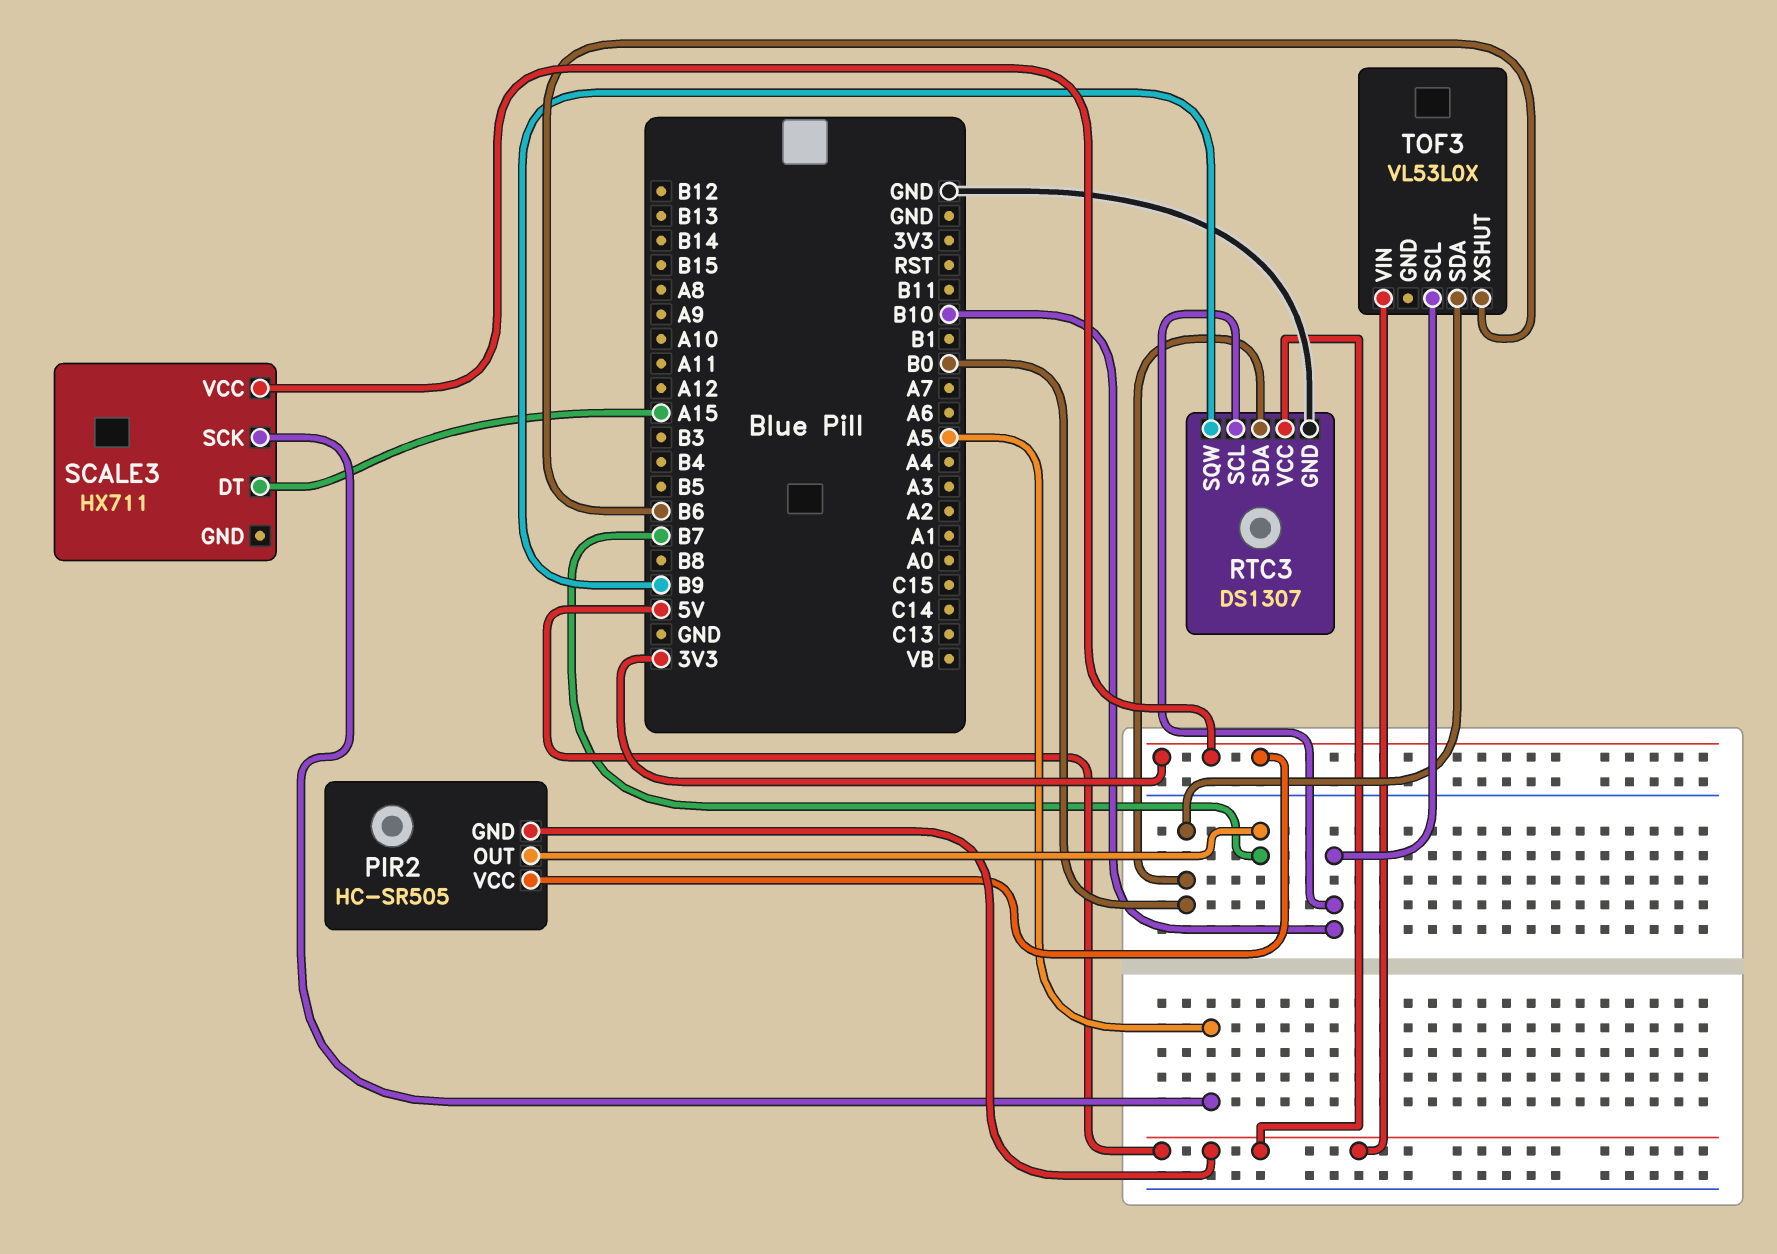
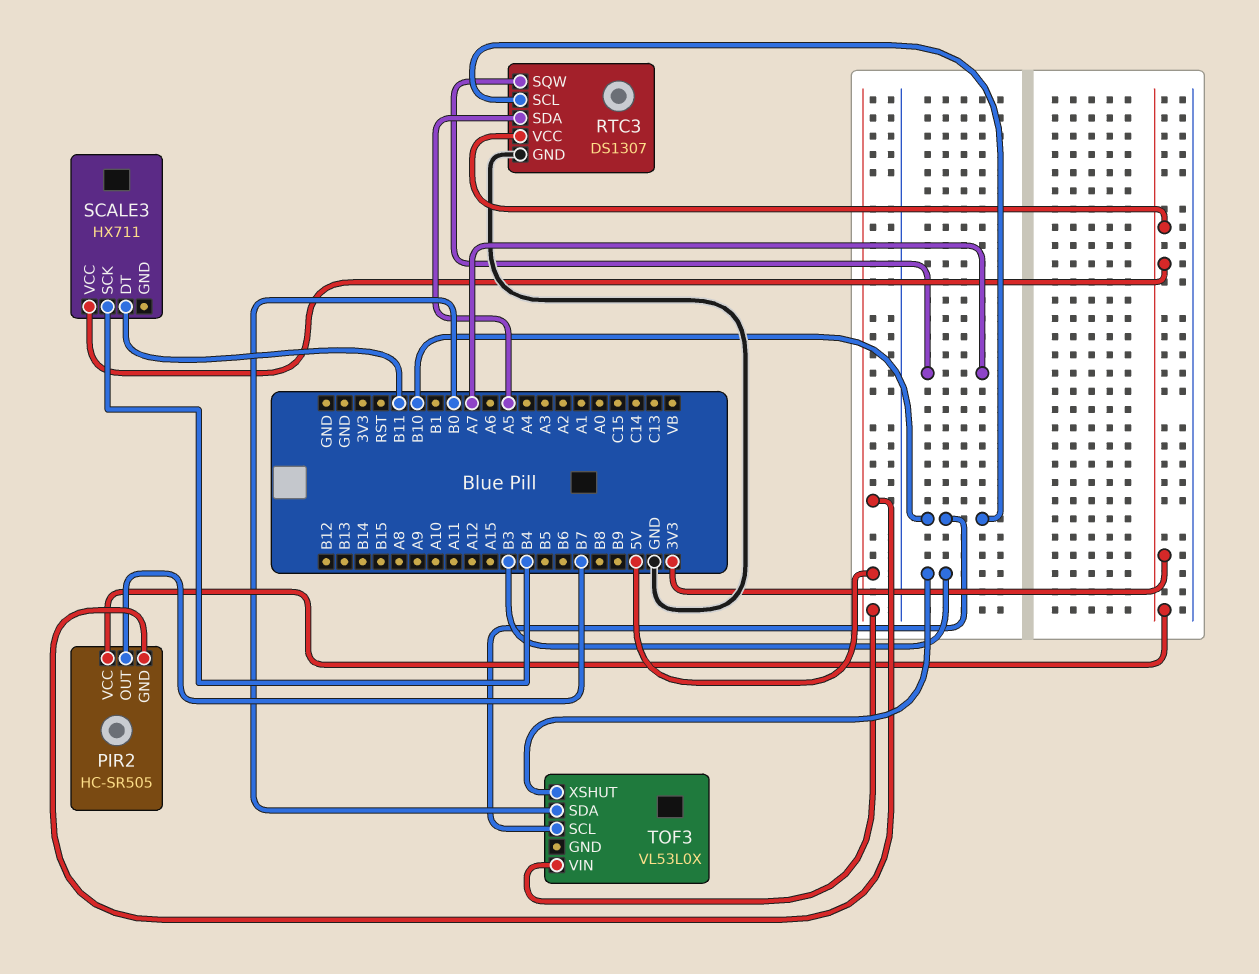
RTC3 pin SDA: B0 -> A5
RTC3 pin SQW: B9 -> A7
RTC3 pin VCC: 5V -> 3V3
SCALE3 pin DT: A15 -> B11
SCALE3 pin SCK: A5 -> B4
TOF3 pin XSHUT: B6 -> B3

